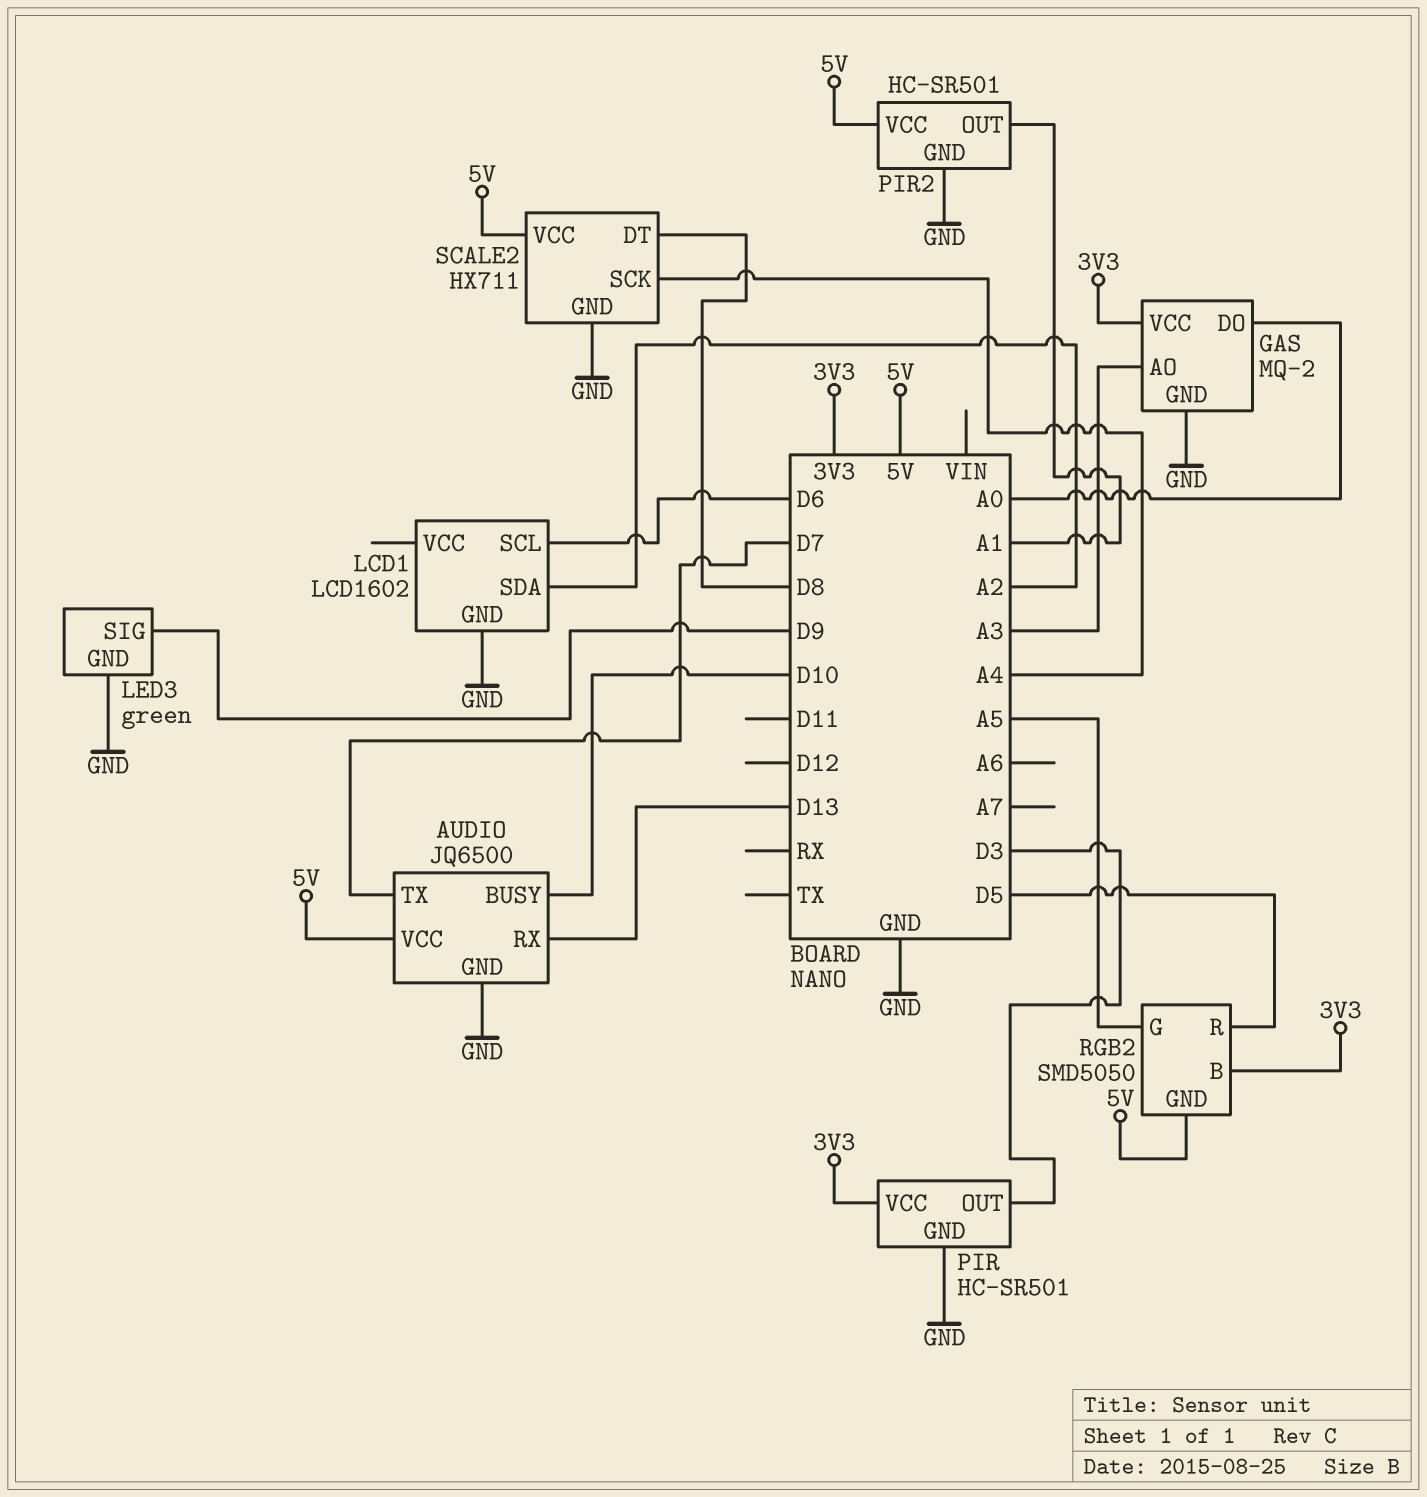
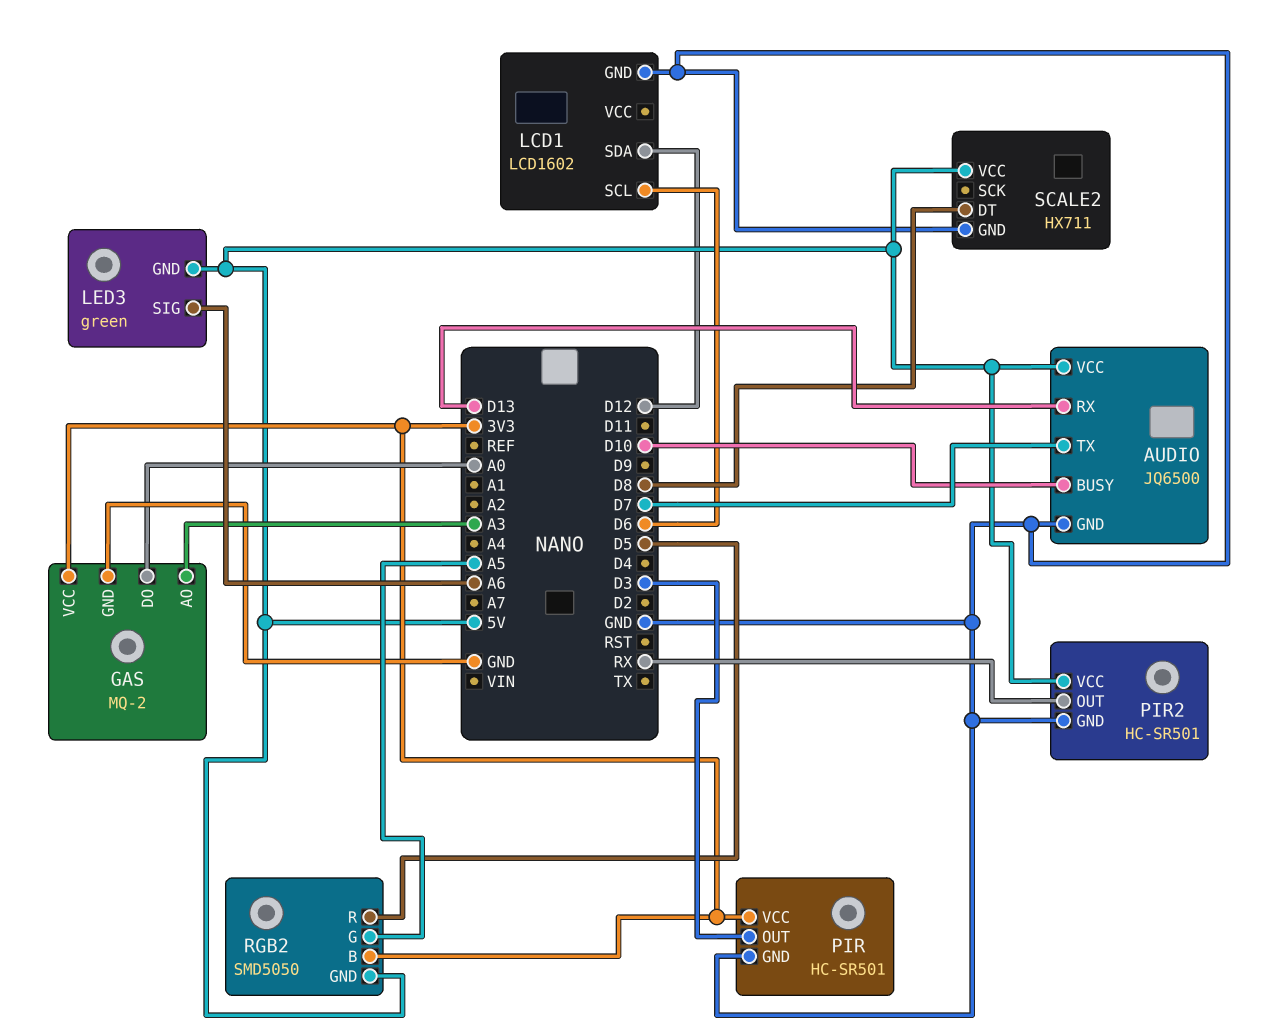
LCD1 pin SDA: A2 -> D12
LED3 pin GND: GND -> 5V
LED3 pin SIG: D9 -> A6
PIR2 pin OUT: A1 -> RX
SCALE2 pin SCK: A4 -> none

